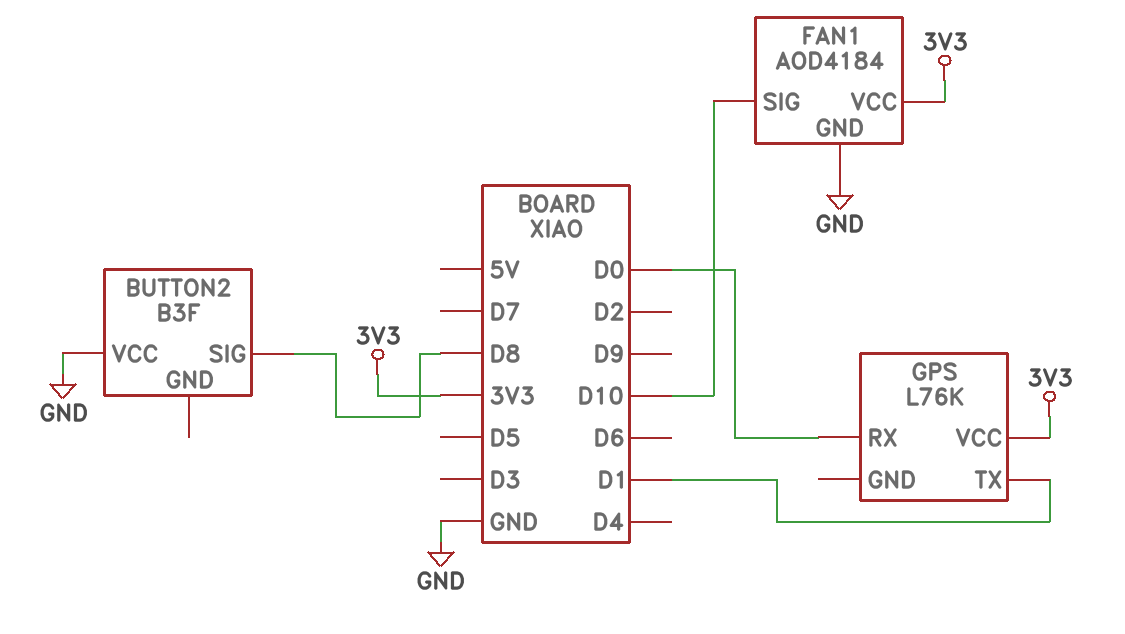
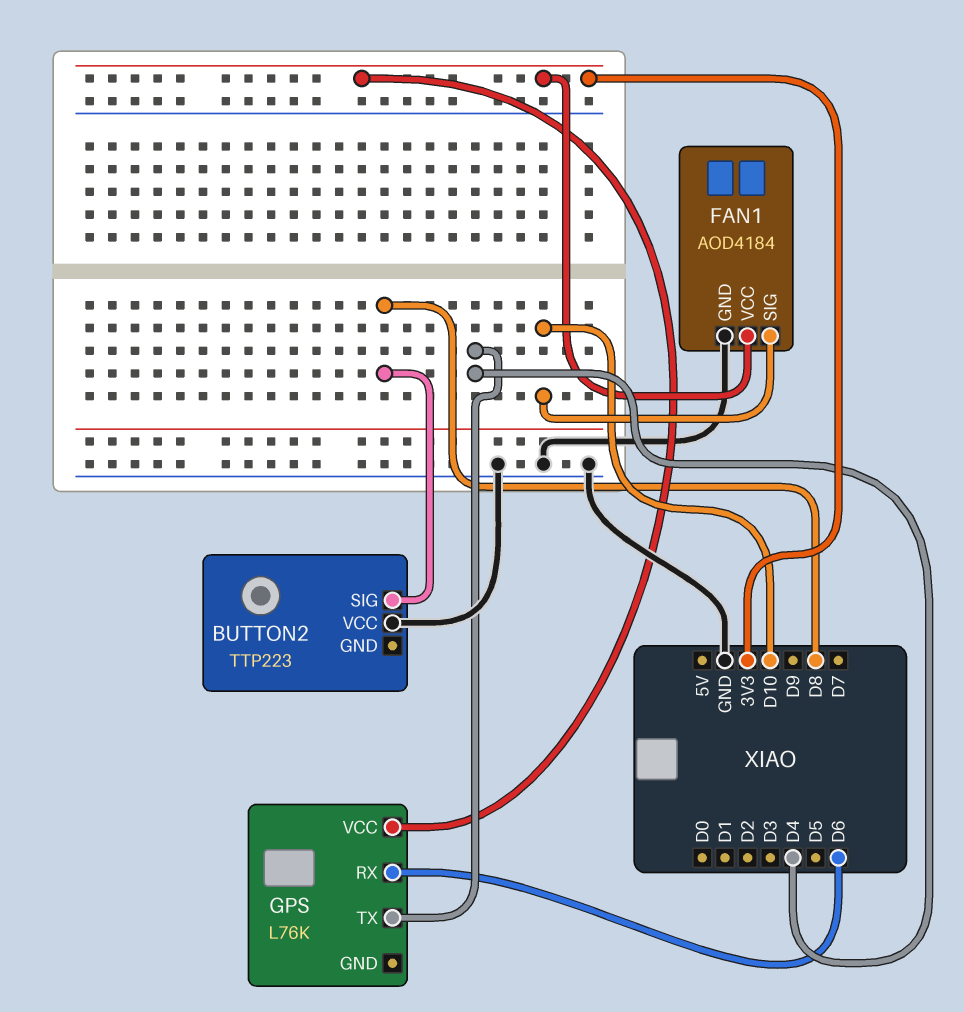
BUTTON2: B3F -> TTP223
GPS pin RX: D0 -> D6
GPS pin TX: D1 -> D4

